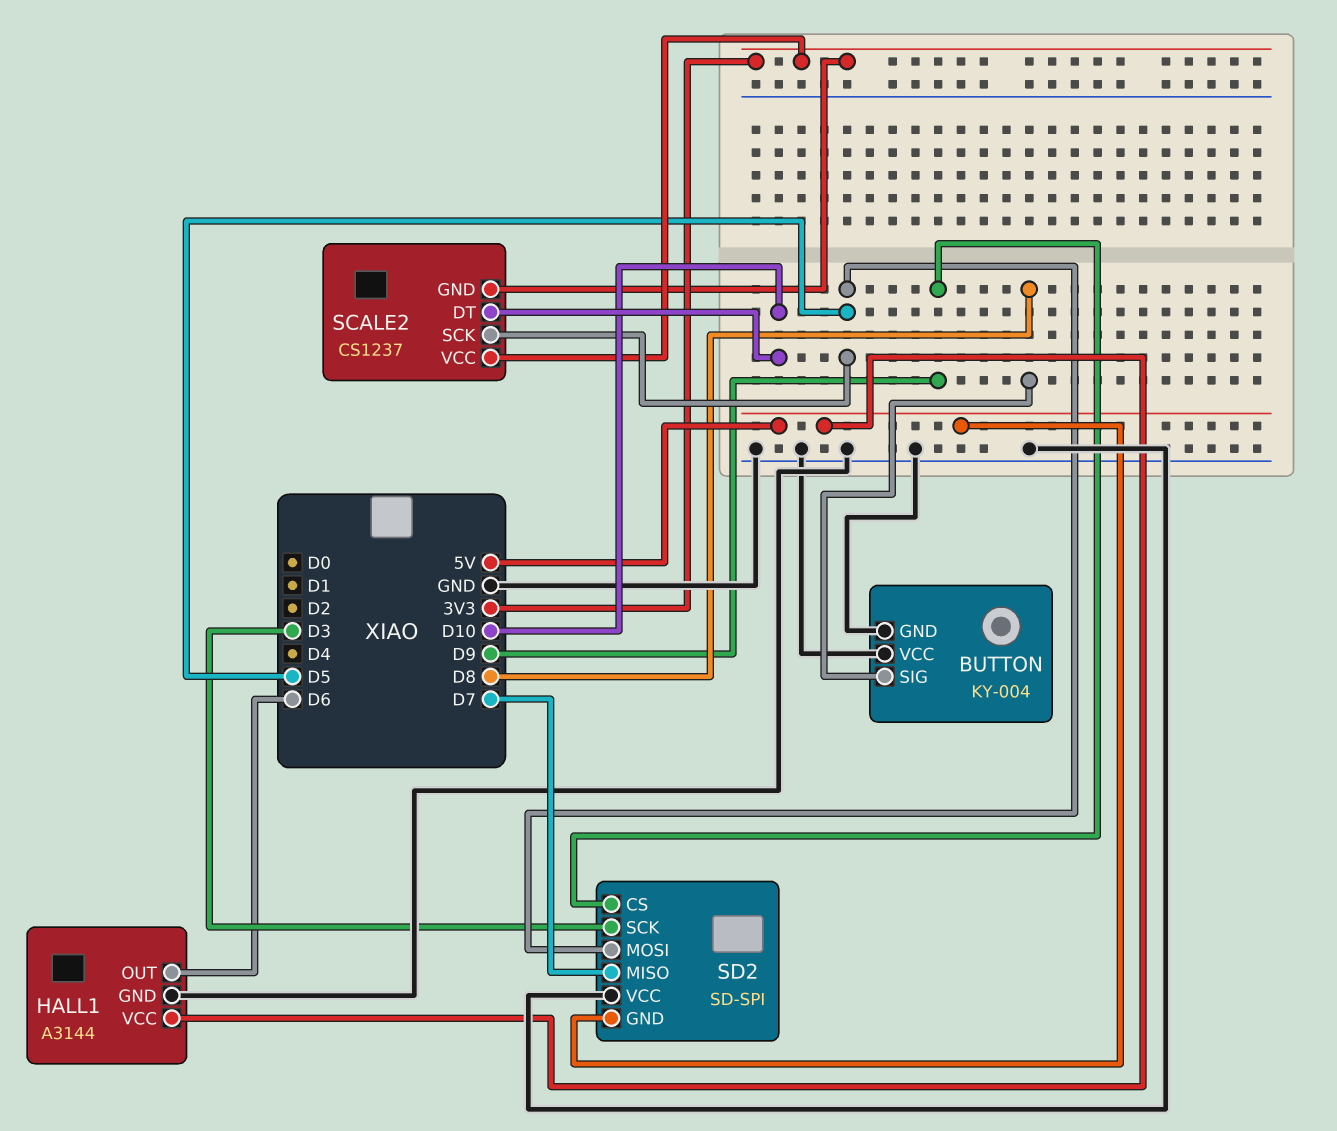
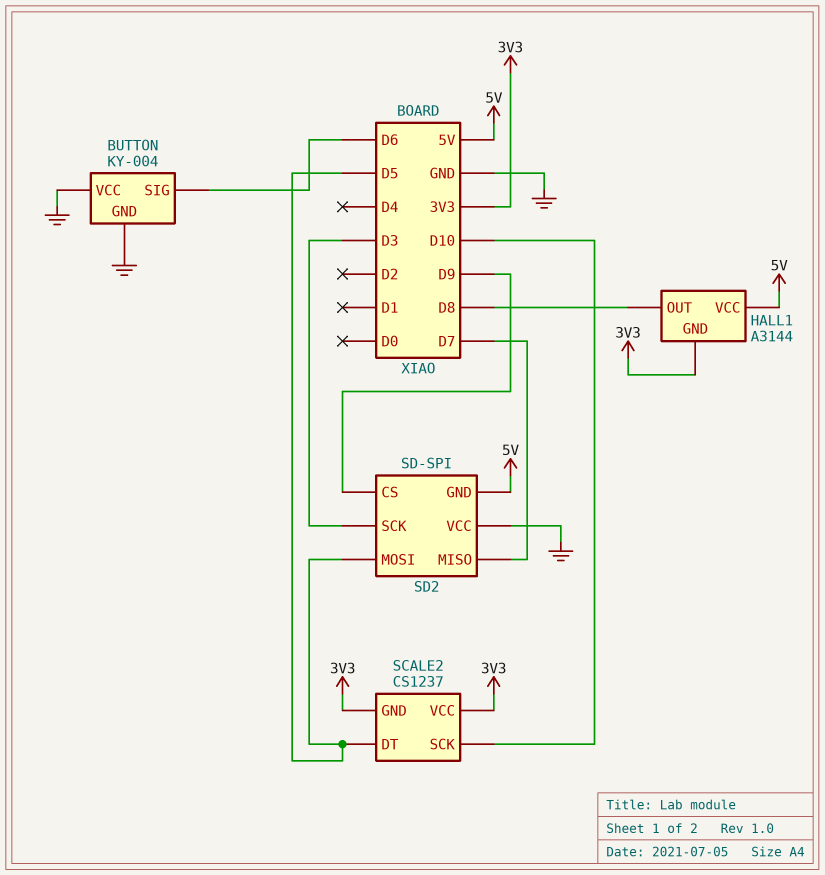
BUTTON pin SIG: D8 -> D6
HALL1 pin GND: GND -> 3V3
HALL1 pin OUT: D6 -> D8
SCALE2 pin DT: D10 -> D5
SCALE2 pin SCK: D5 -> D10

